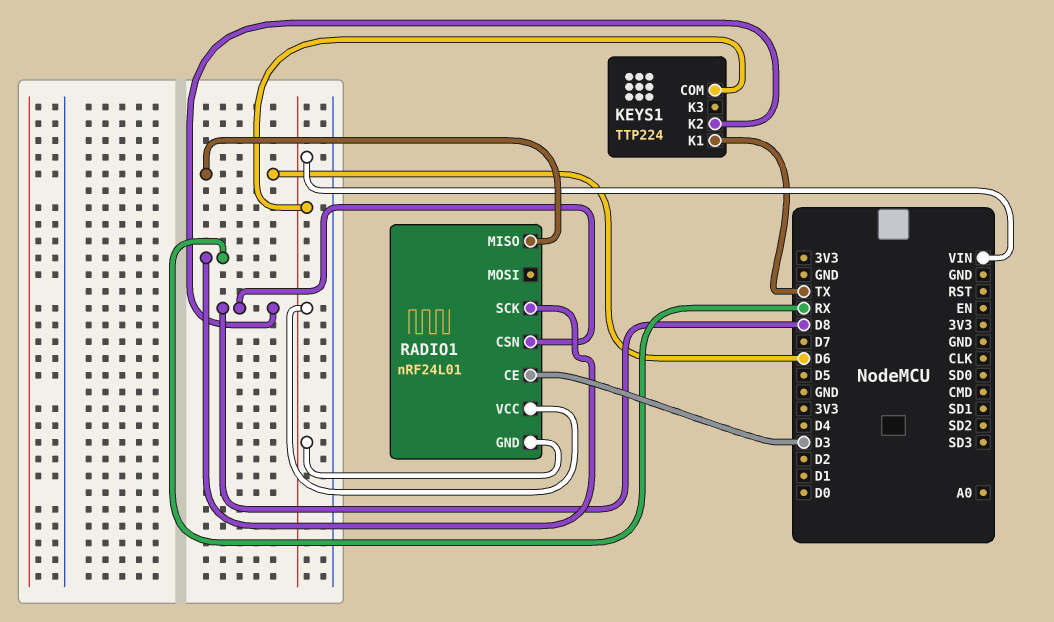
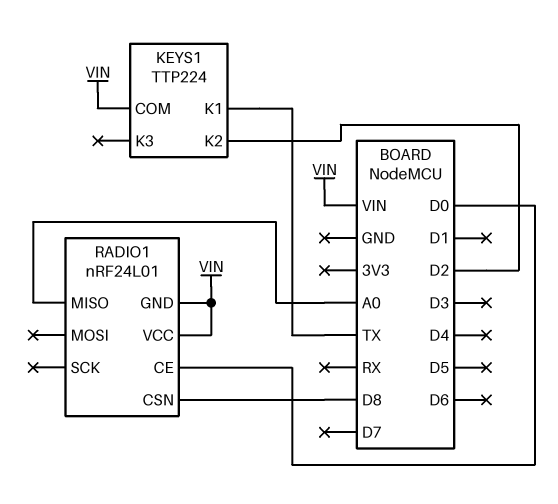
KEYS1 pin K2: D8 -> D2
RADIO1 pin CE: D3 -> D0
RADIO1 pin MISO: D6 -> A0
RADIO1 pin SCK: RX -> none

